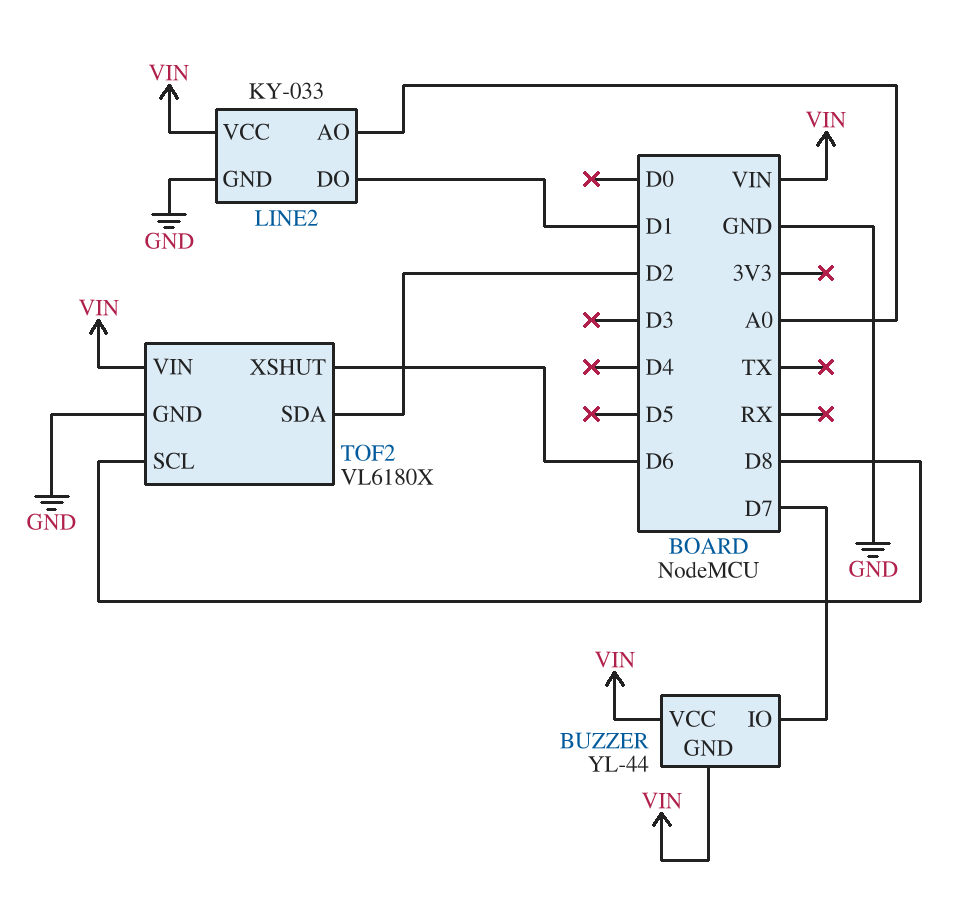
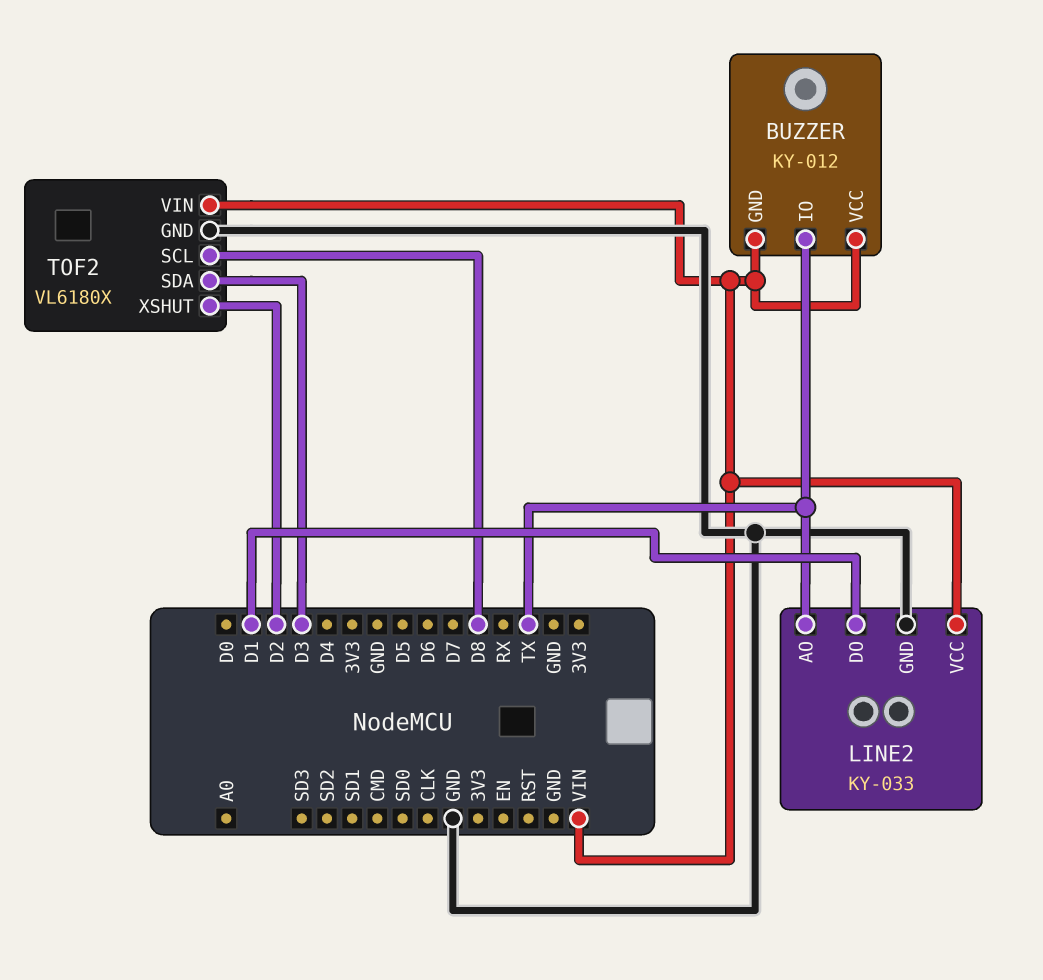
BUZZER: YL-44 -> KY-012
BUZZER pin IO: D7 -> TX
LINE2 pin AO: A0 -> TX
TOF2 pin SDA: D2 -> D3
TOF2 pin XSHUT: D6 -> D2

